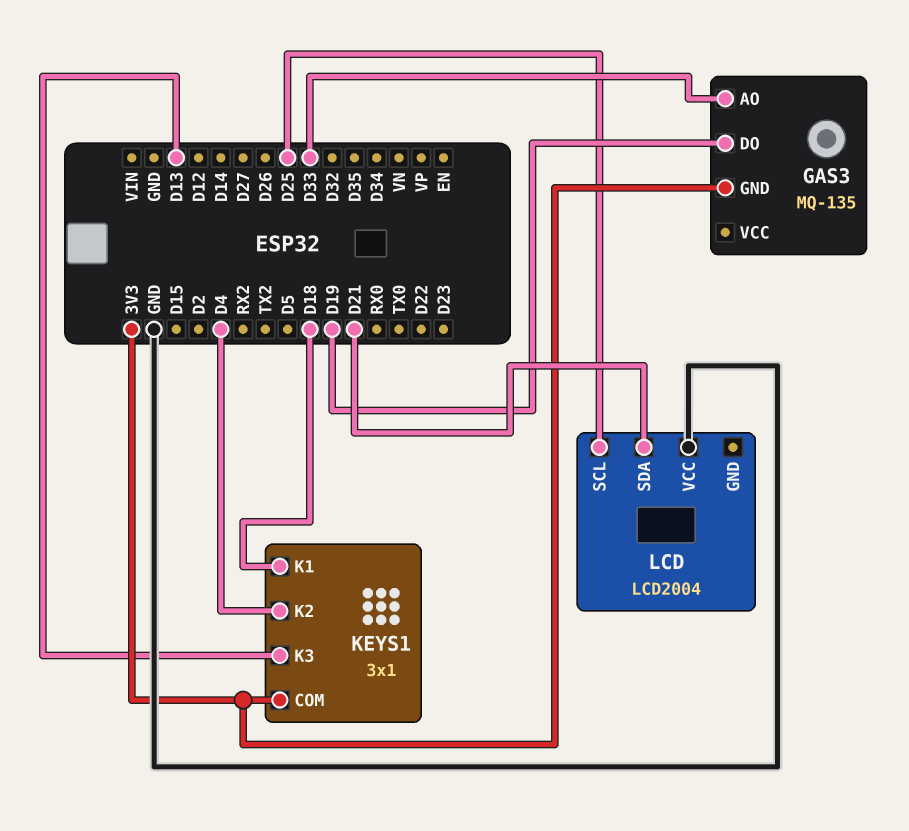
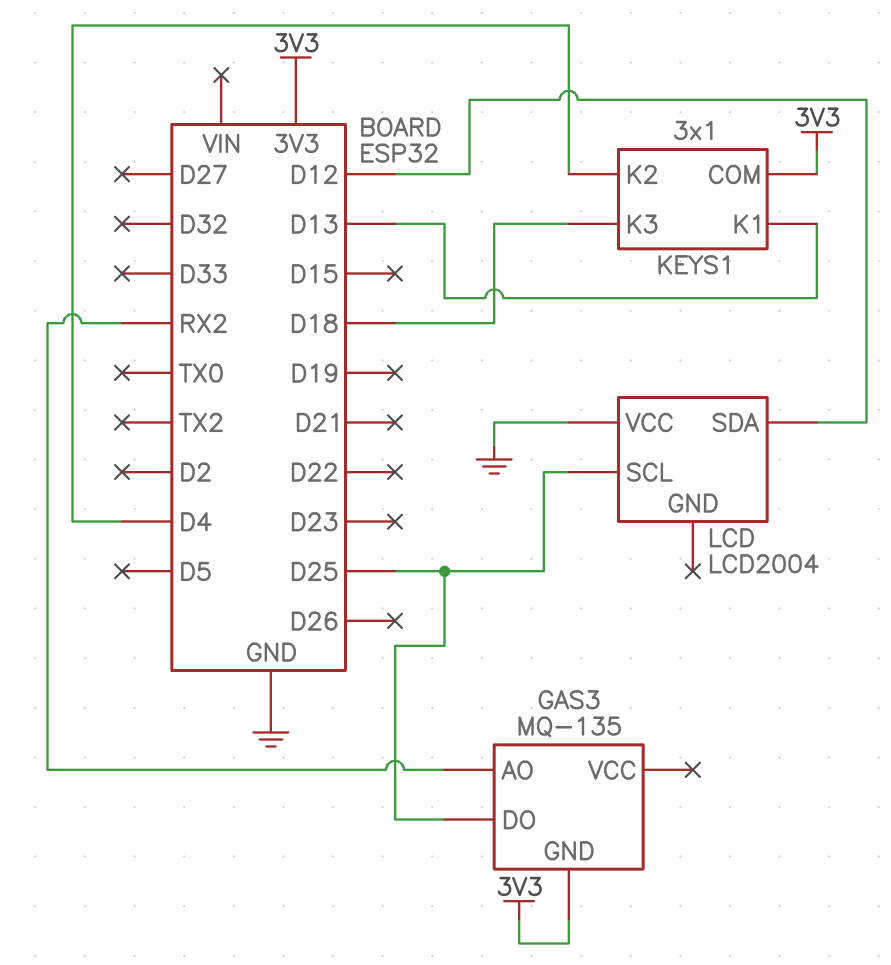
GAS3 pin AO: D33 -> RX2
GAS3 pin DO: D19 -> D25
KEYS1 pin K1: D18 -> D13
KEYS1 pin K3: D13 -> D18
LCD pin SDA: D21 -> D12

